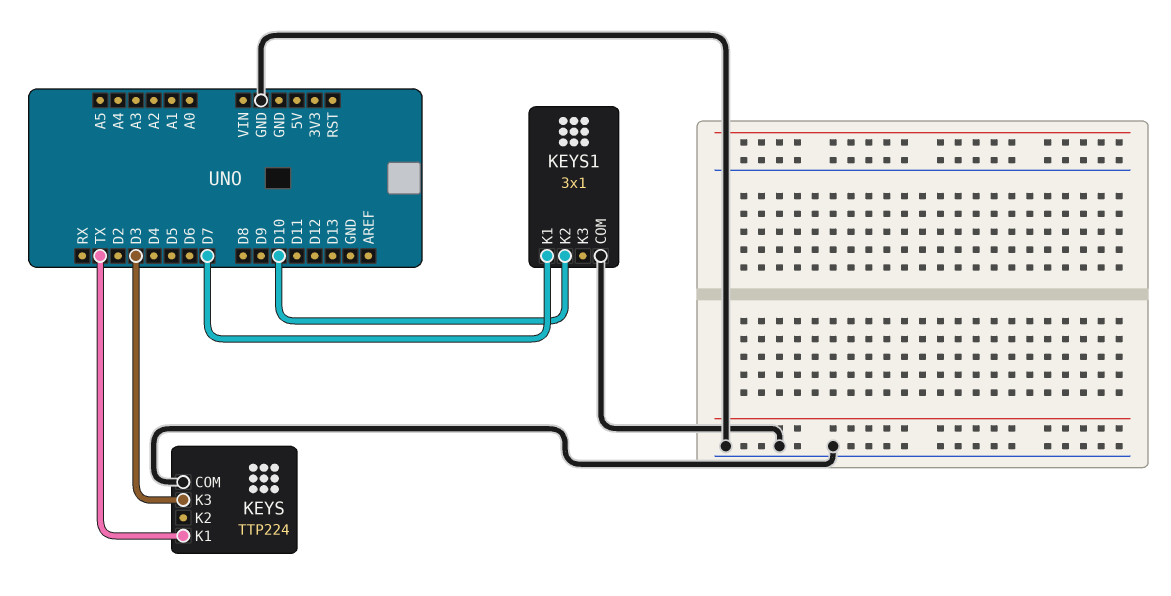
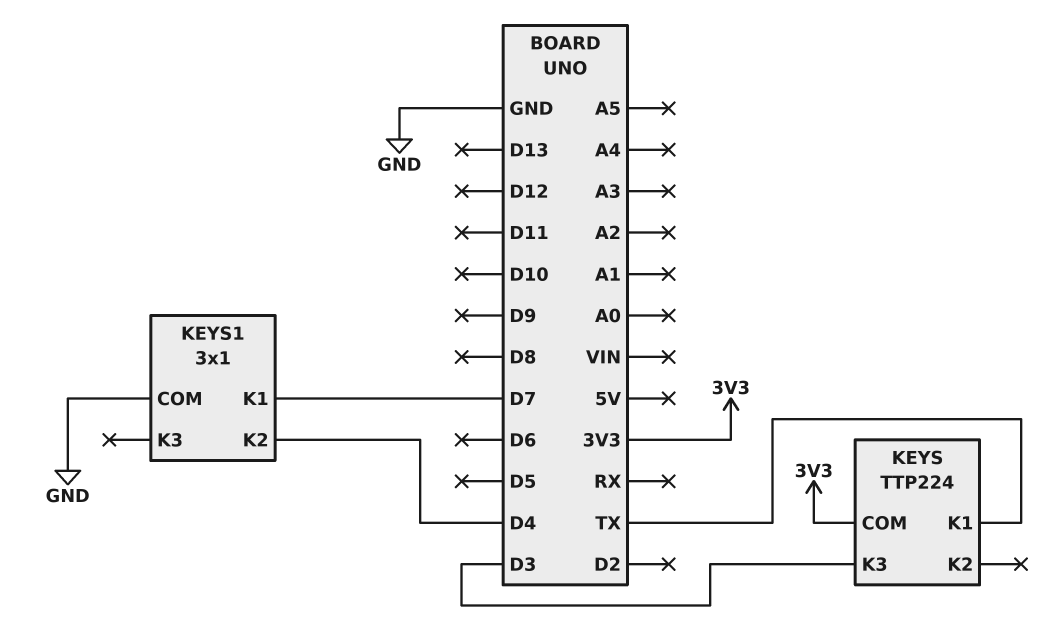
KEYS pin COM: GND -> 3V3
KEYS1 pin K2: D10 -> D4

